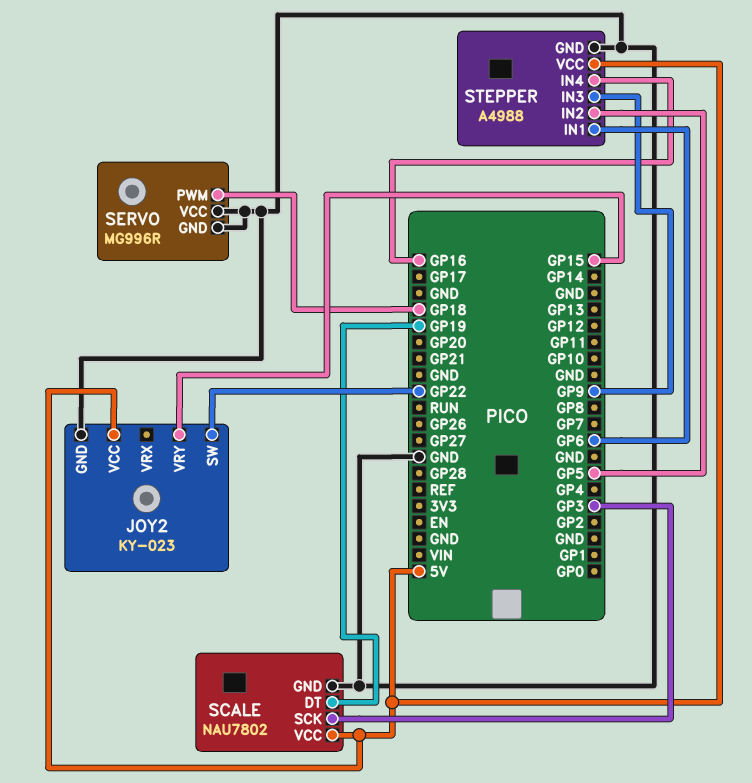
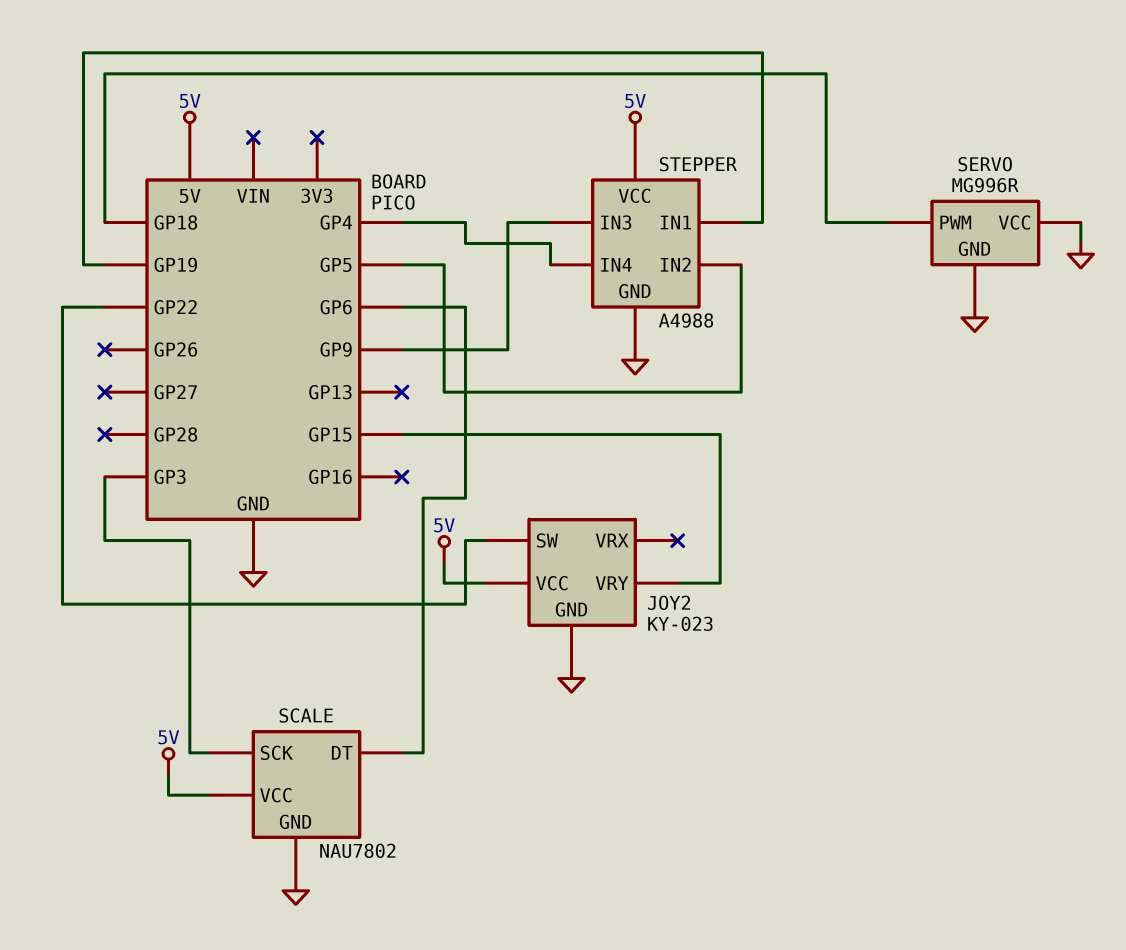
SCALE pin DT: GP19 -> GP6
STEPPER pin IN1: GP6 -> GP19
STEPPER pin IN4: GP16 -> GP4

